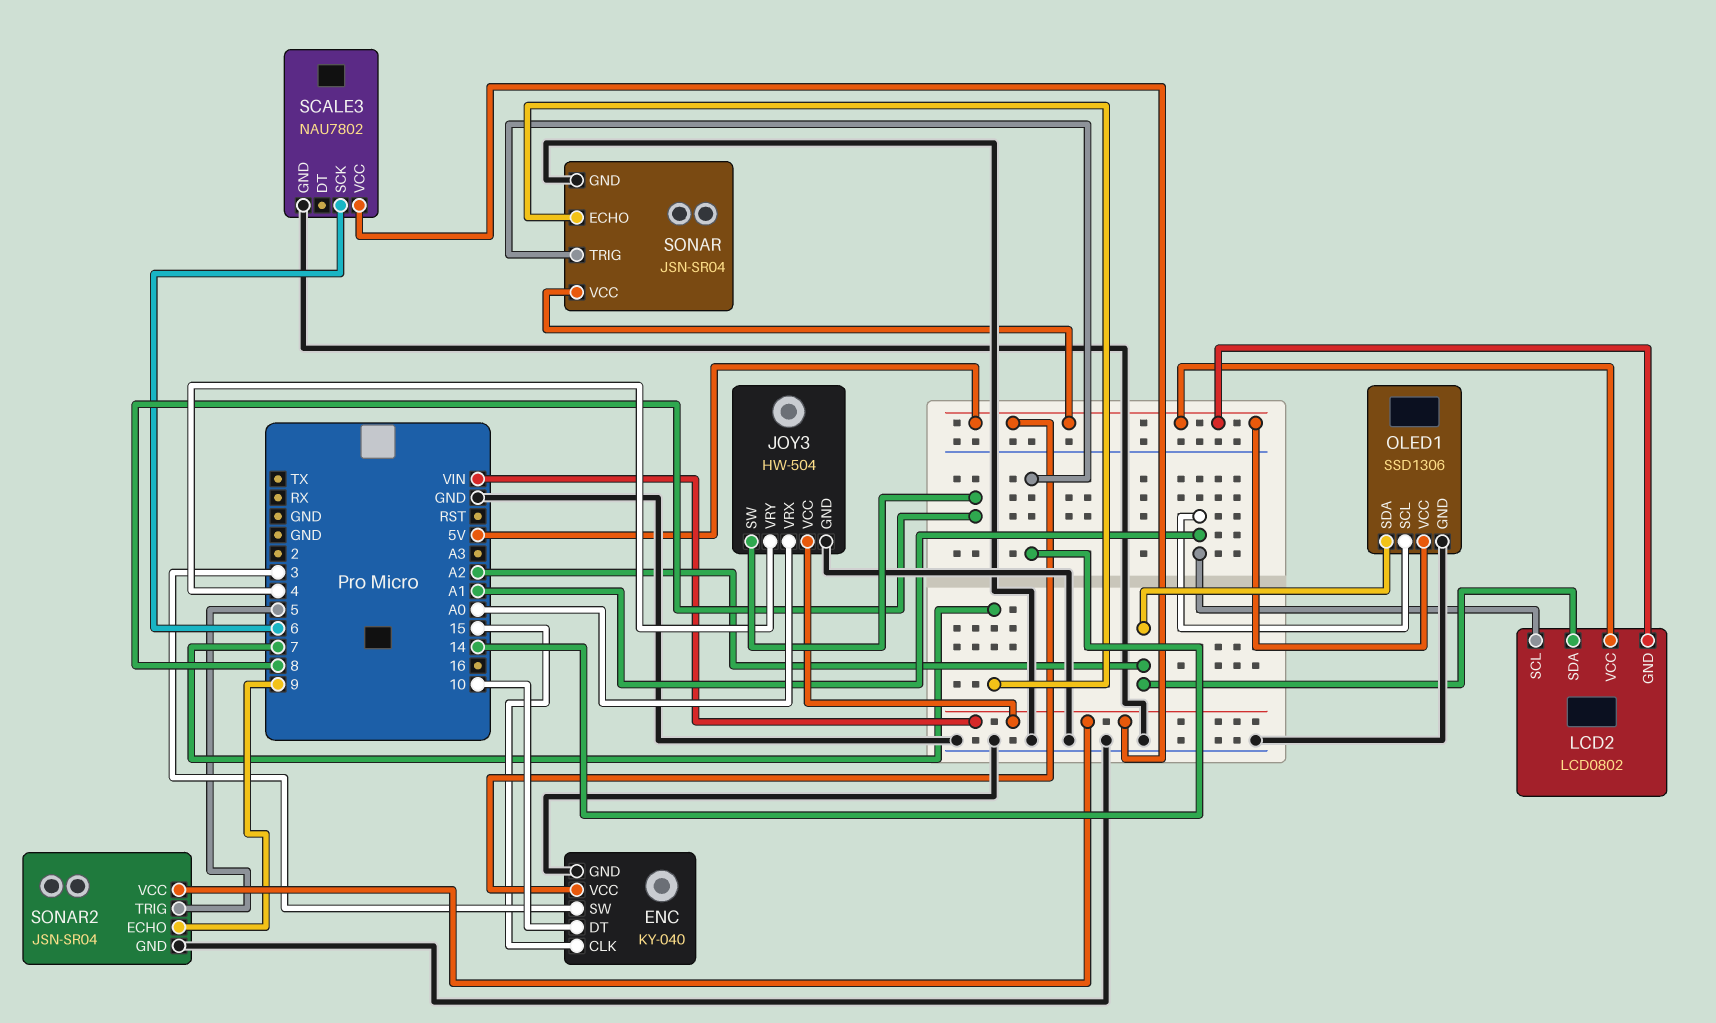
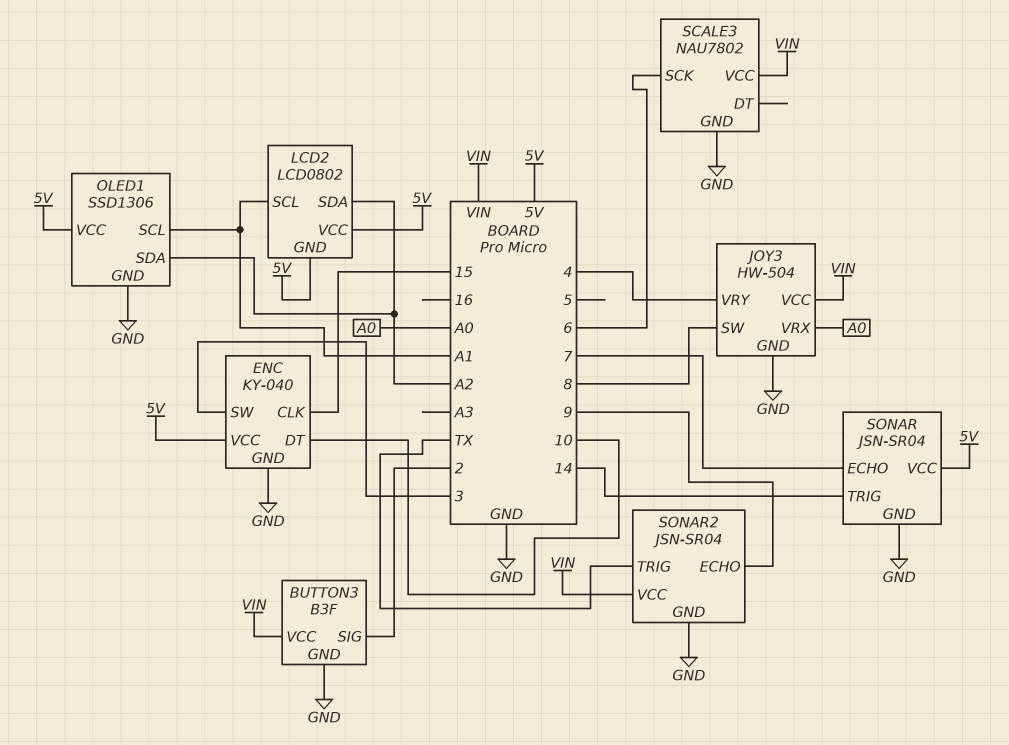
BUTTON3: none -> B3F
BUTTON3 pin GND: none -> GND
BUTTON3 pin SIG: none -> 2
BUTTON3 pin VCC: none -> VIN
SONAR2 pin TRIG: 5 -> TX

